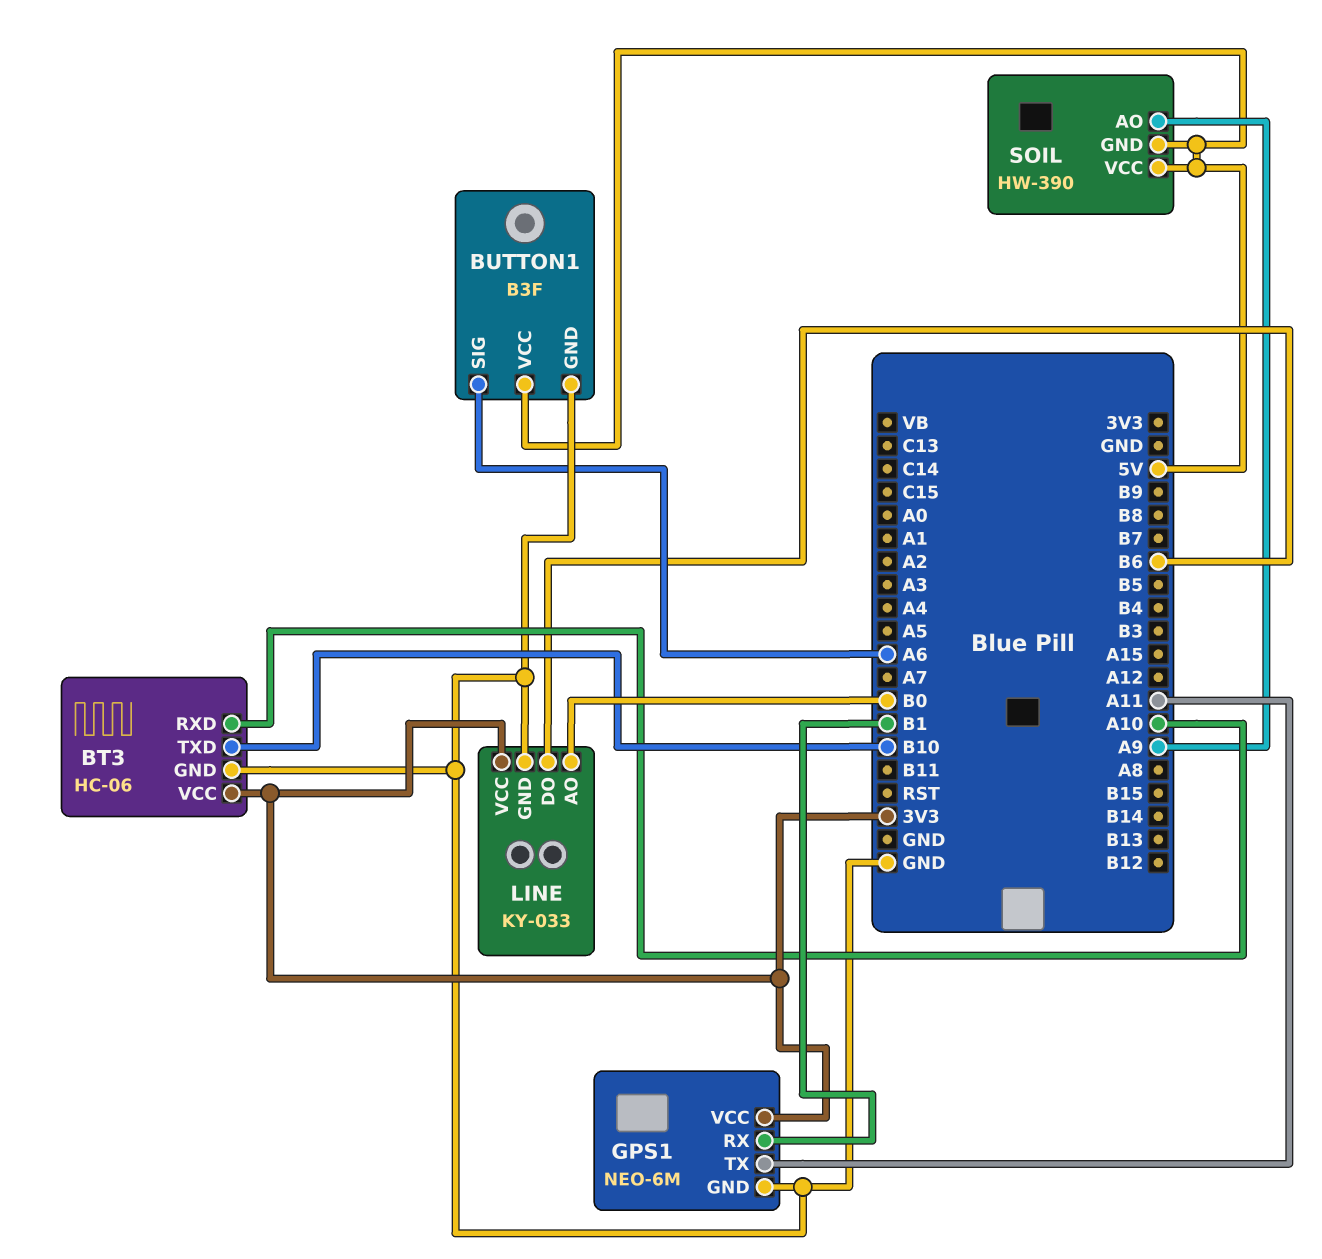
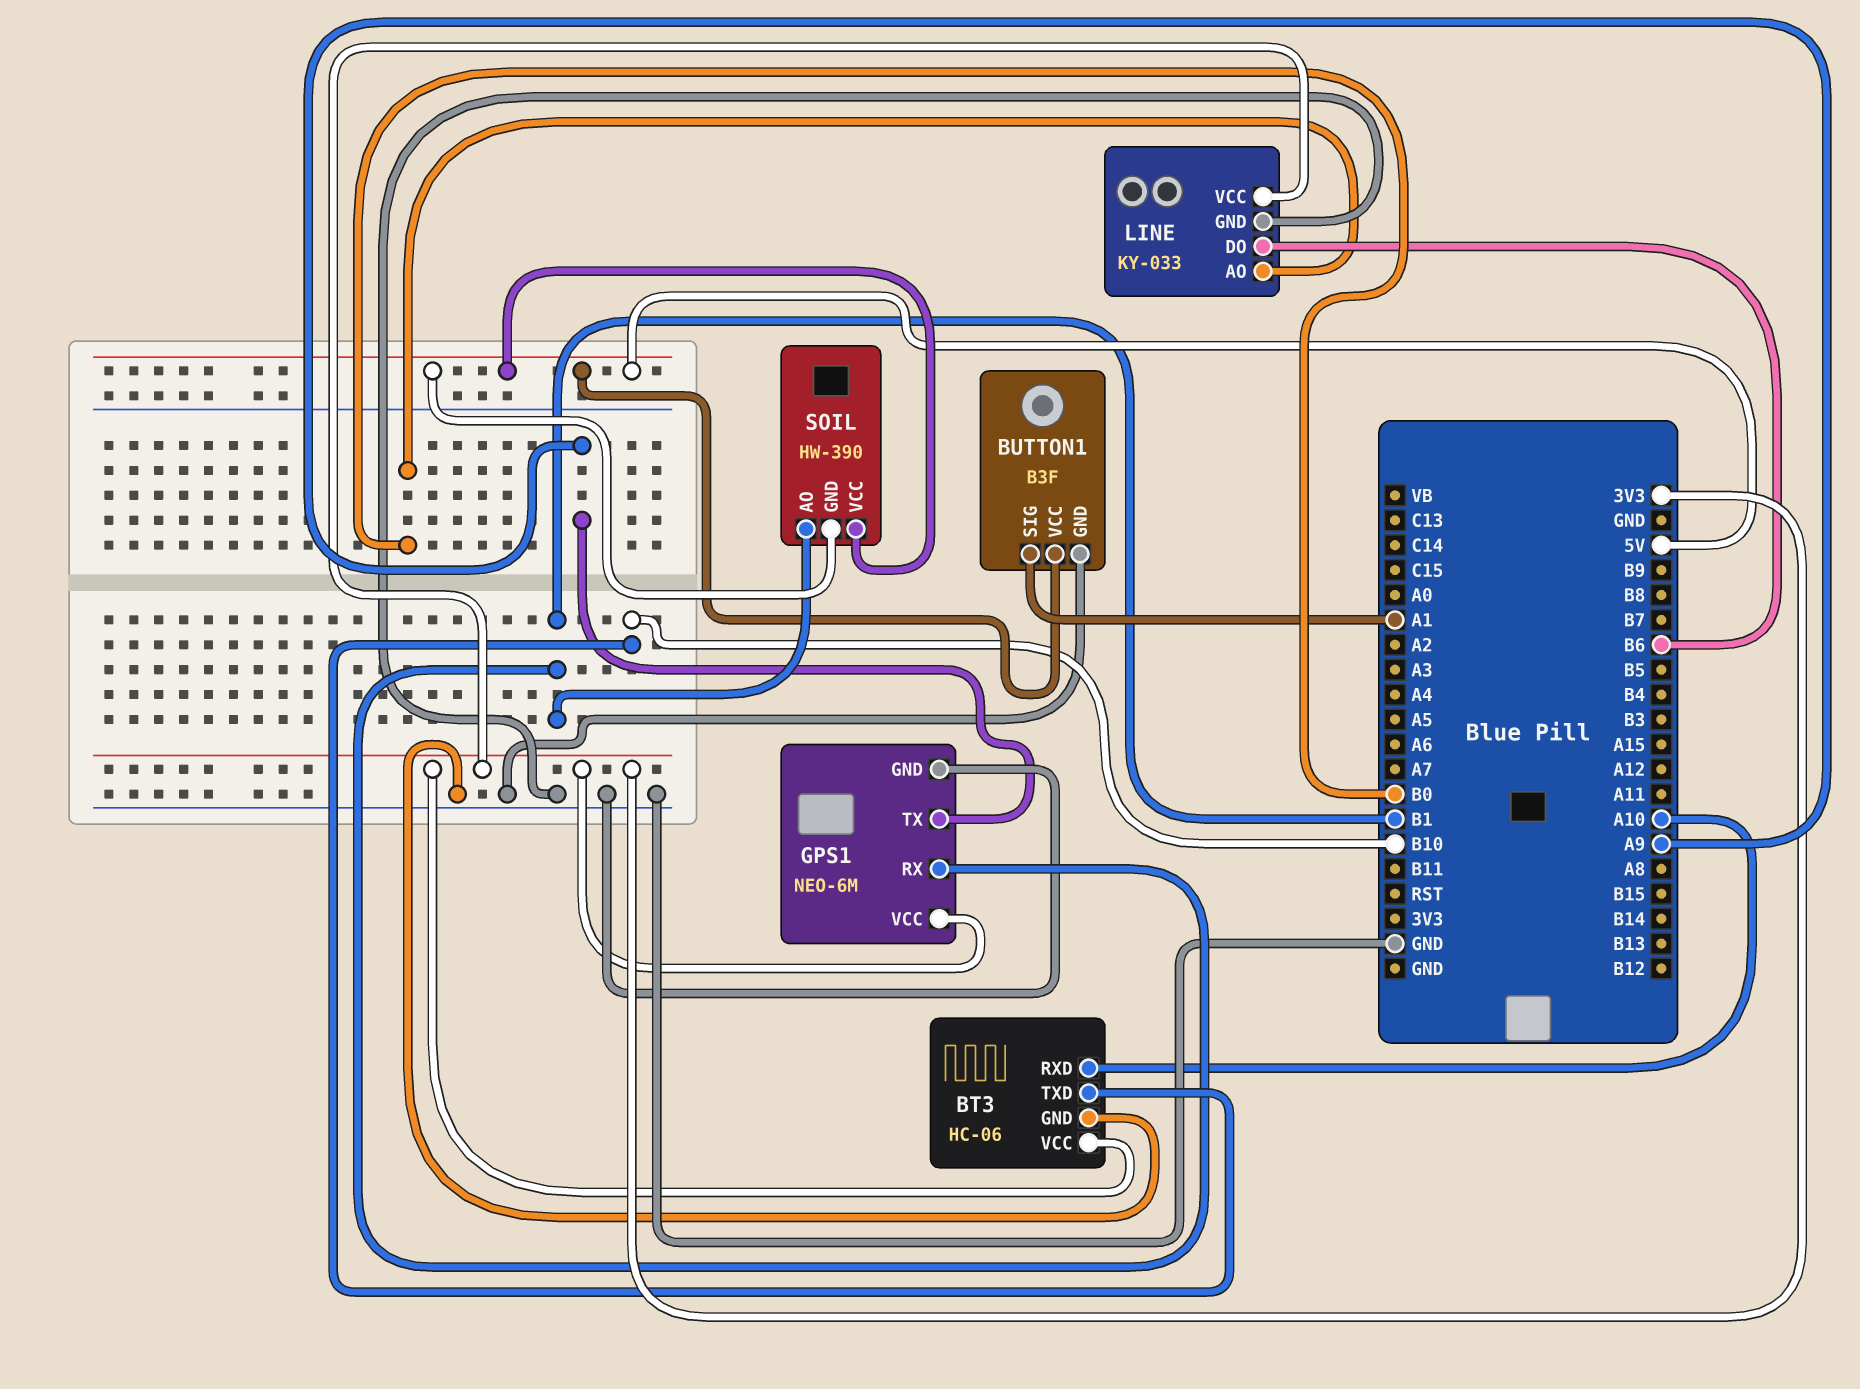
BUTTON1 pin SIG: A6 -> A1
GPS1 pin TX: A11 -> A9
SOIL pin AO: A9 -> B1

